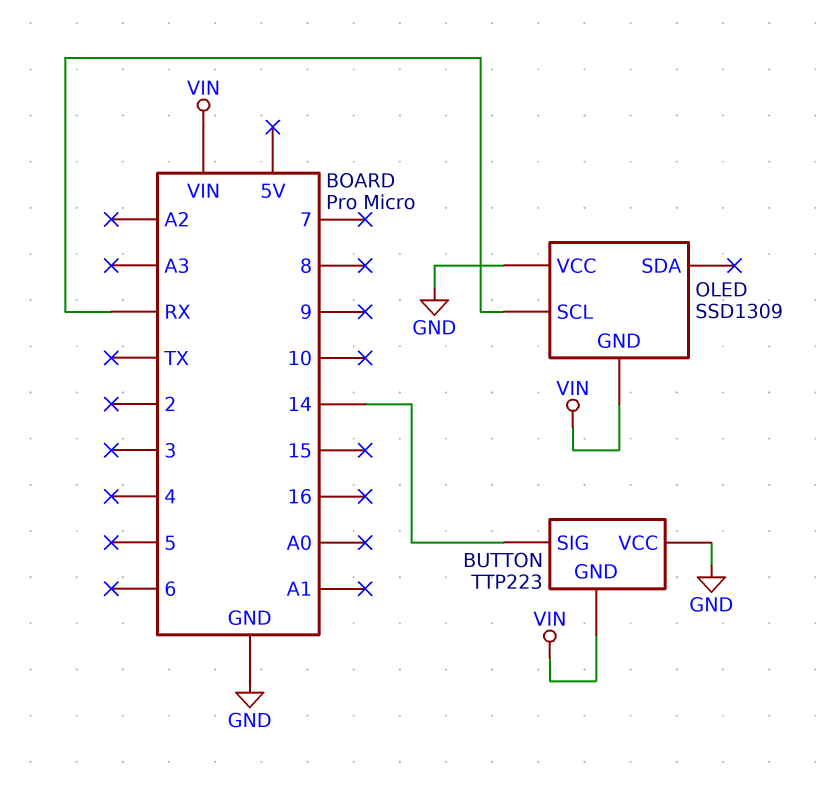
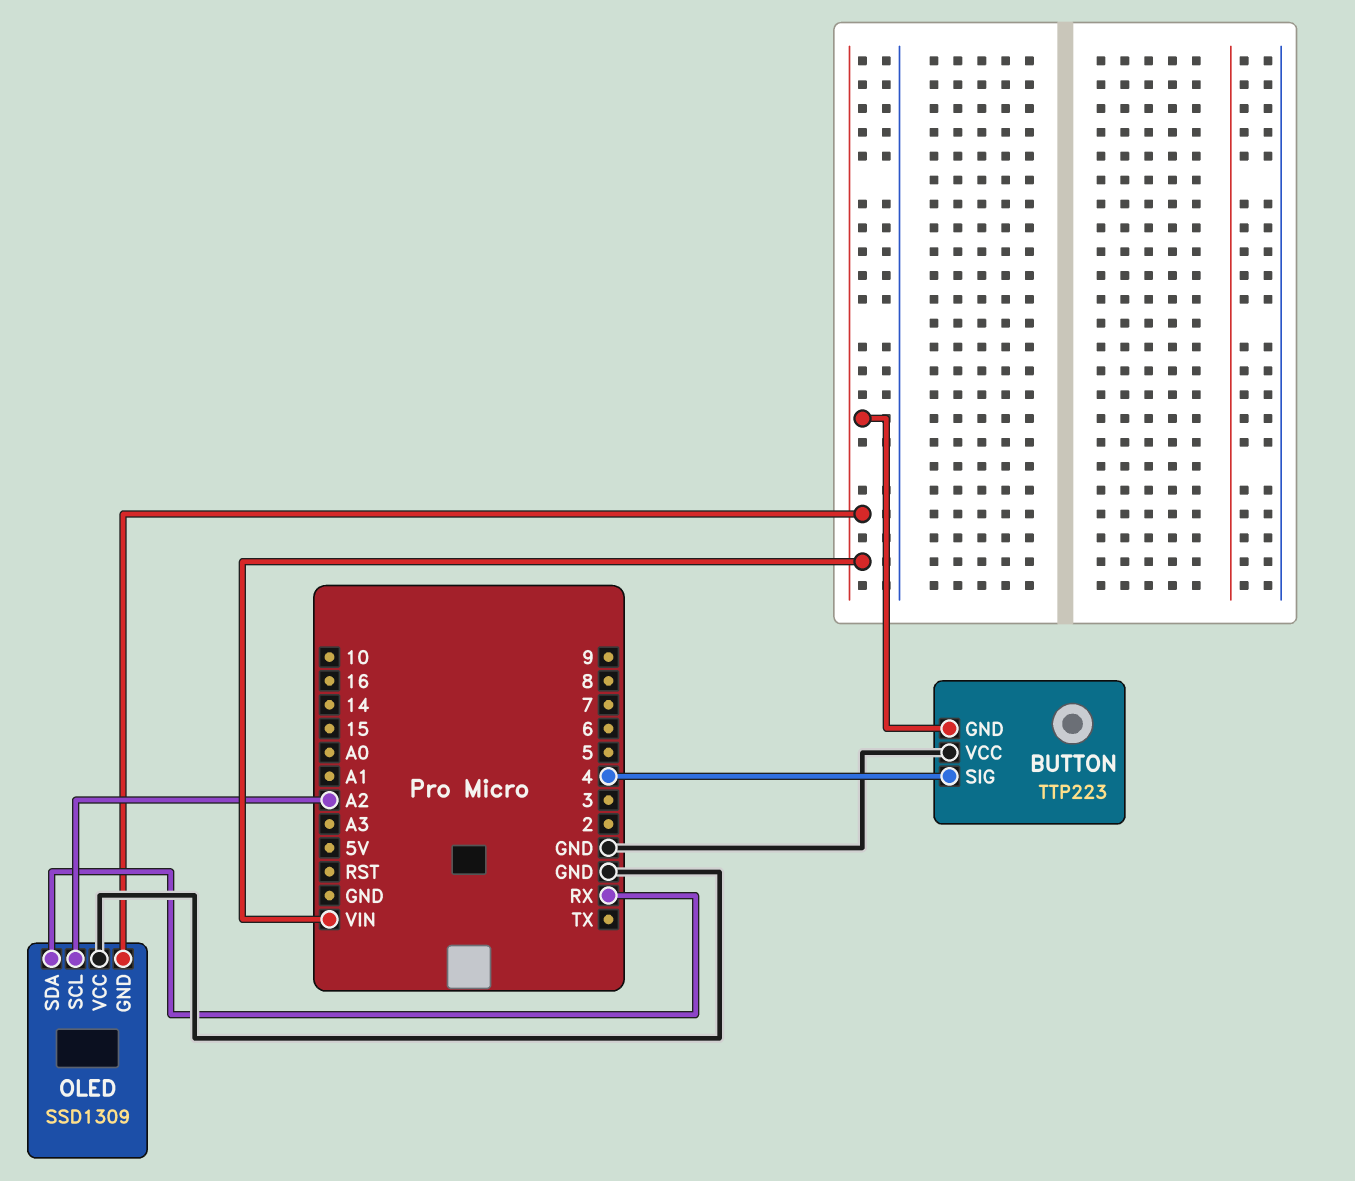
BUTTON pin SIG: 14 -> 4
OLED pin SCL: RX -> A2
OLED pin SDA: none -> RX

